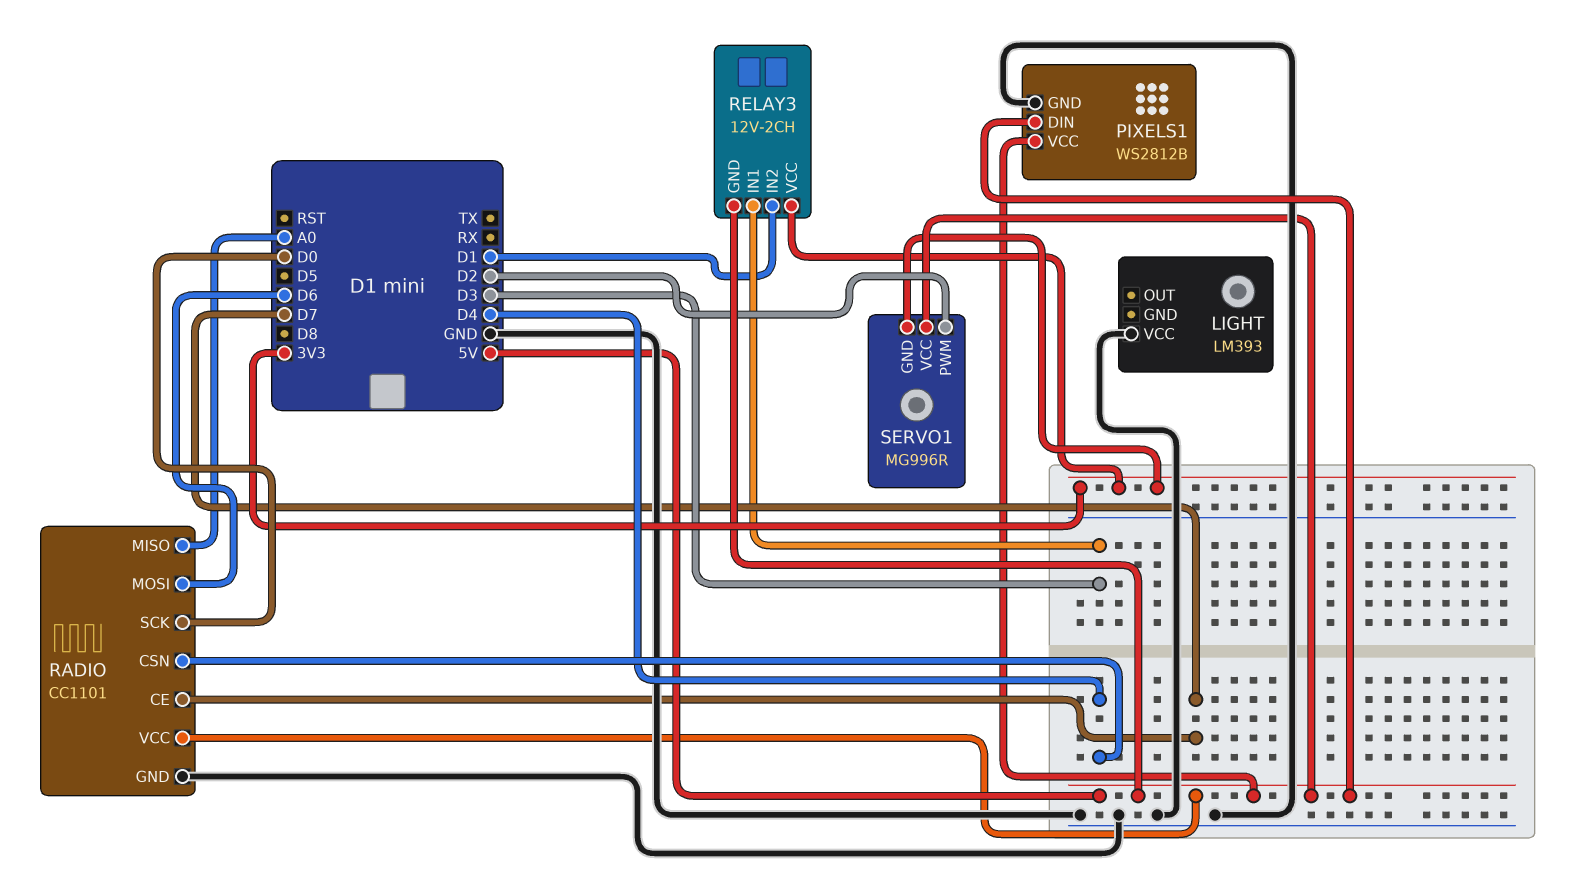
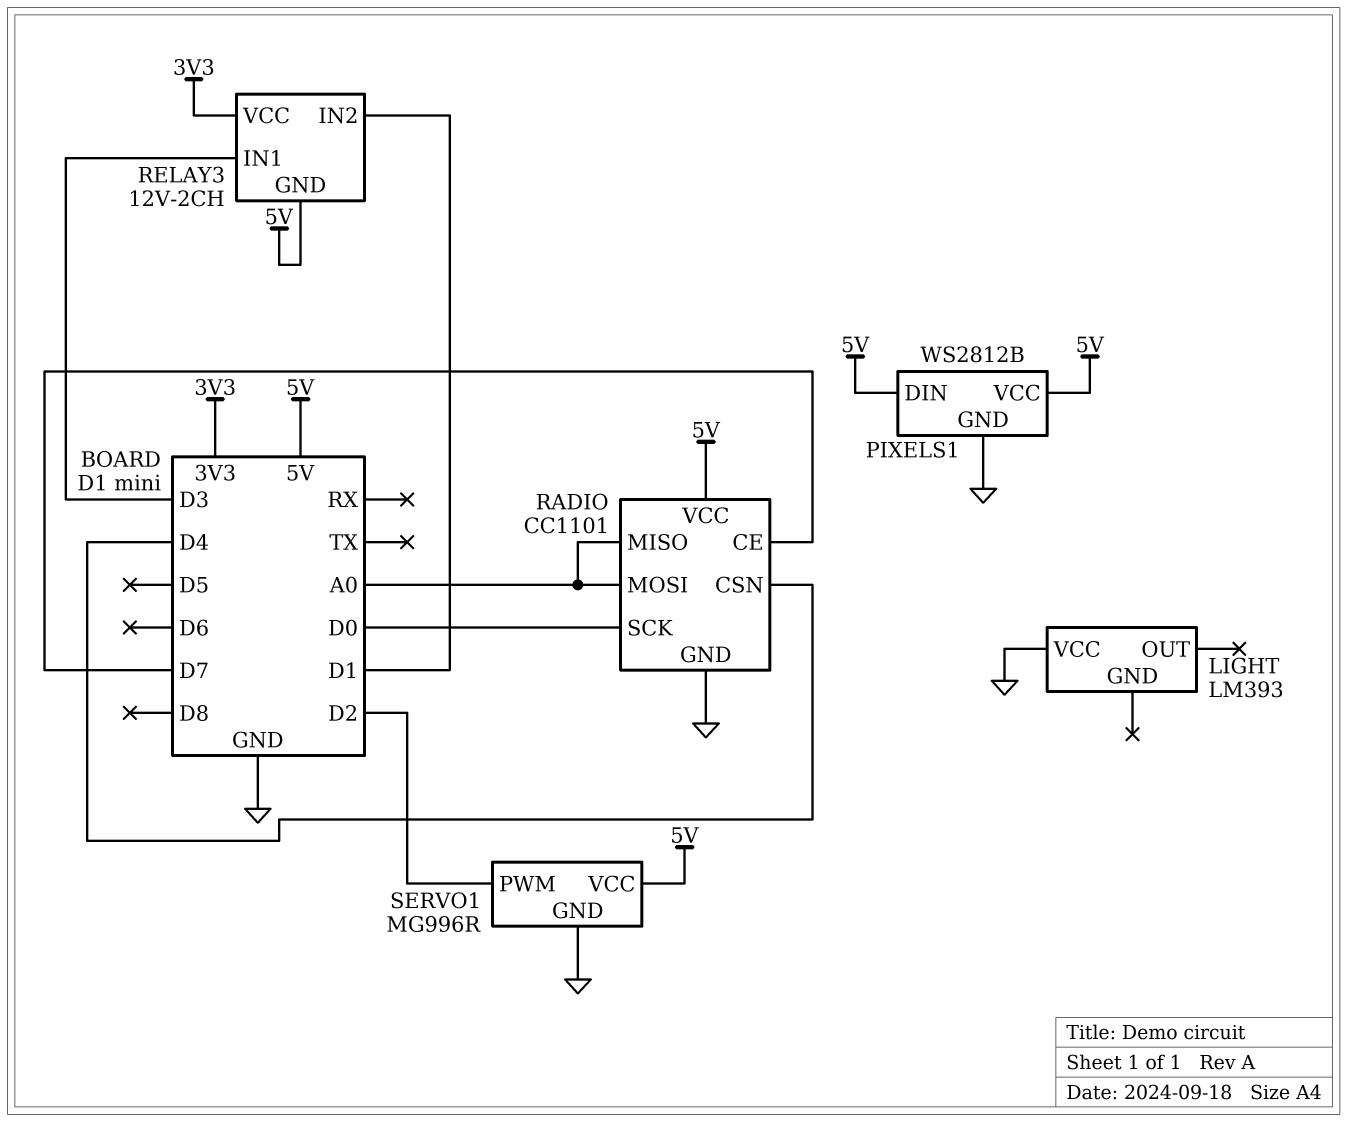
RADIO pin MOSI: D6 -> A0
SERVO1 pin GND: 3V3 -> GND

